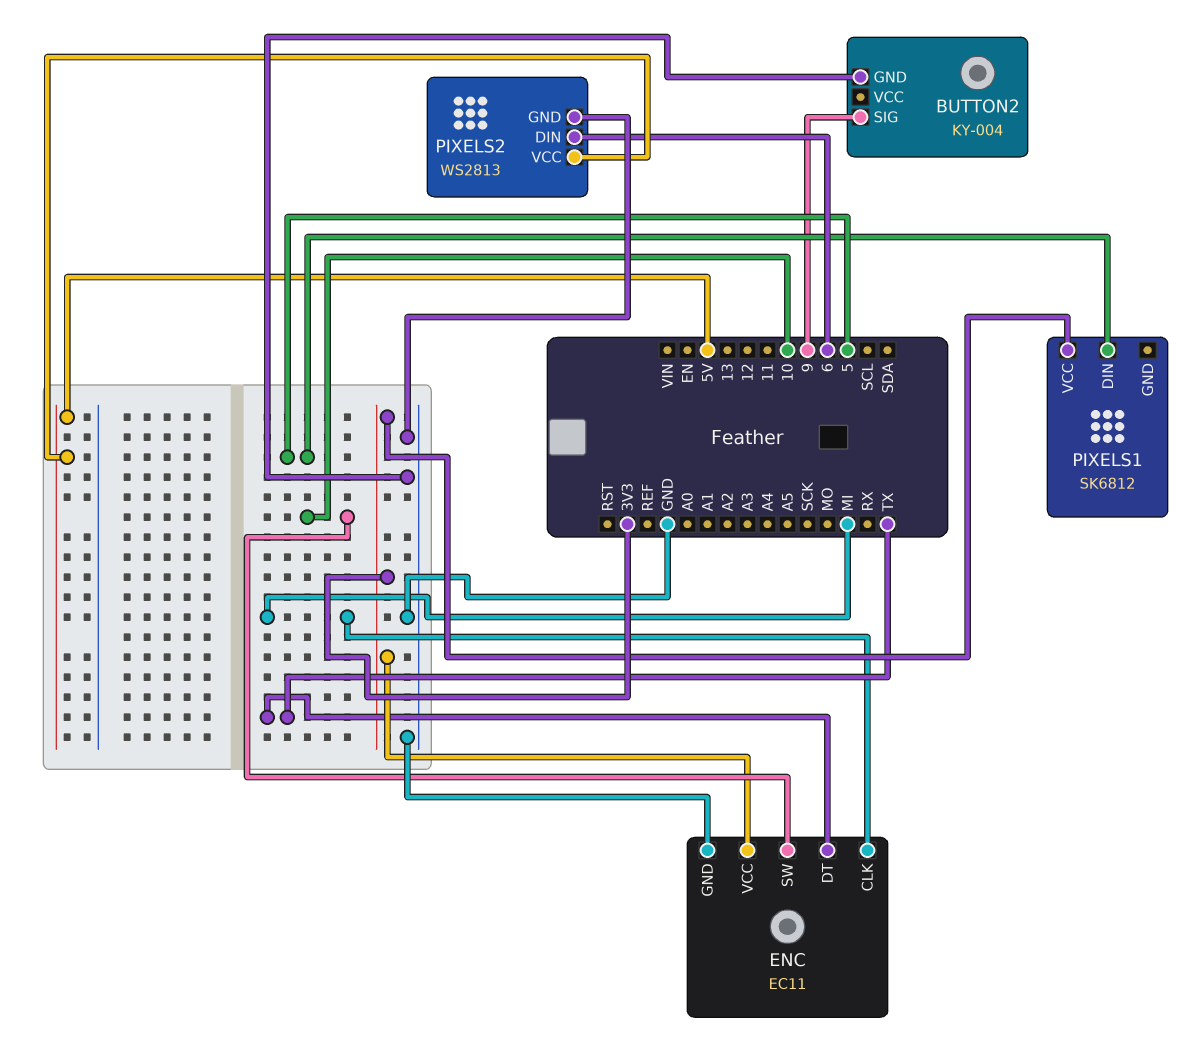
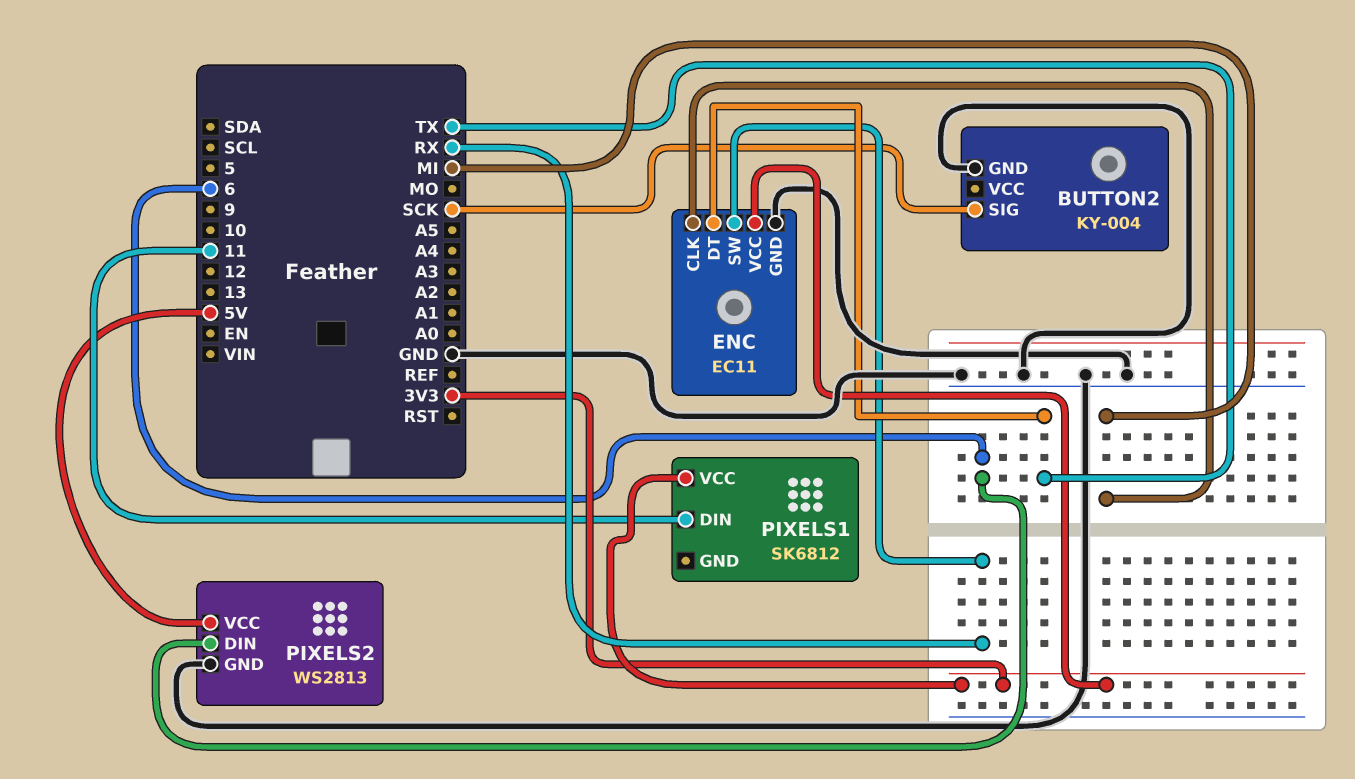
BUTTON2 pin SIG: 9 -> SCK
ENC pin SW: 10 -> RX
PIXELS1 pin DIN: 5 -> 11

